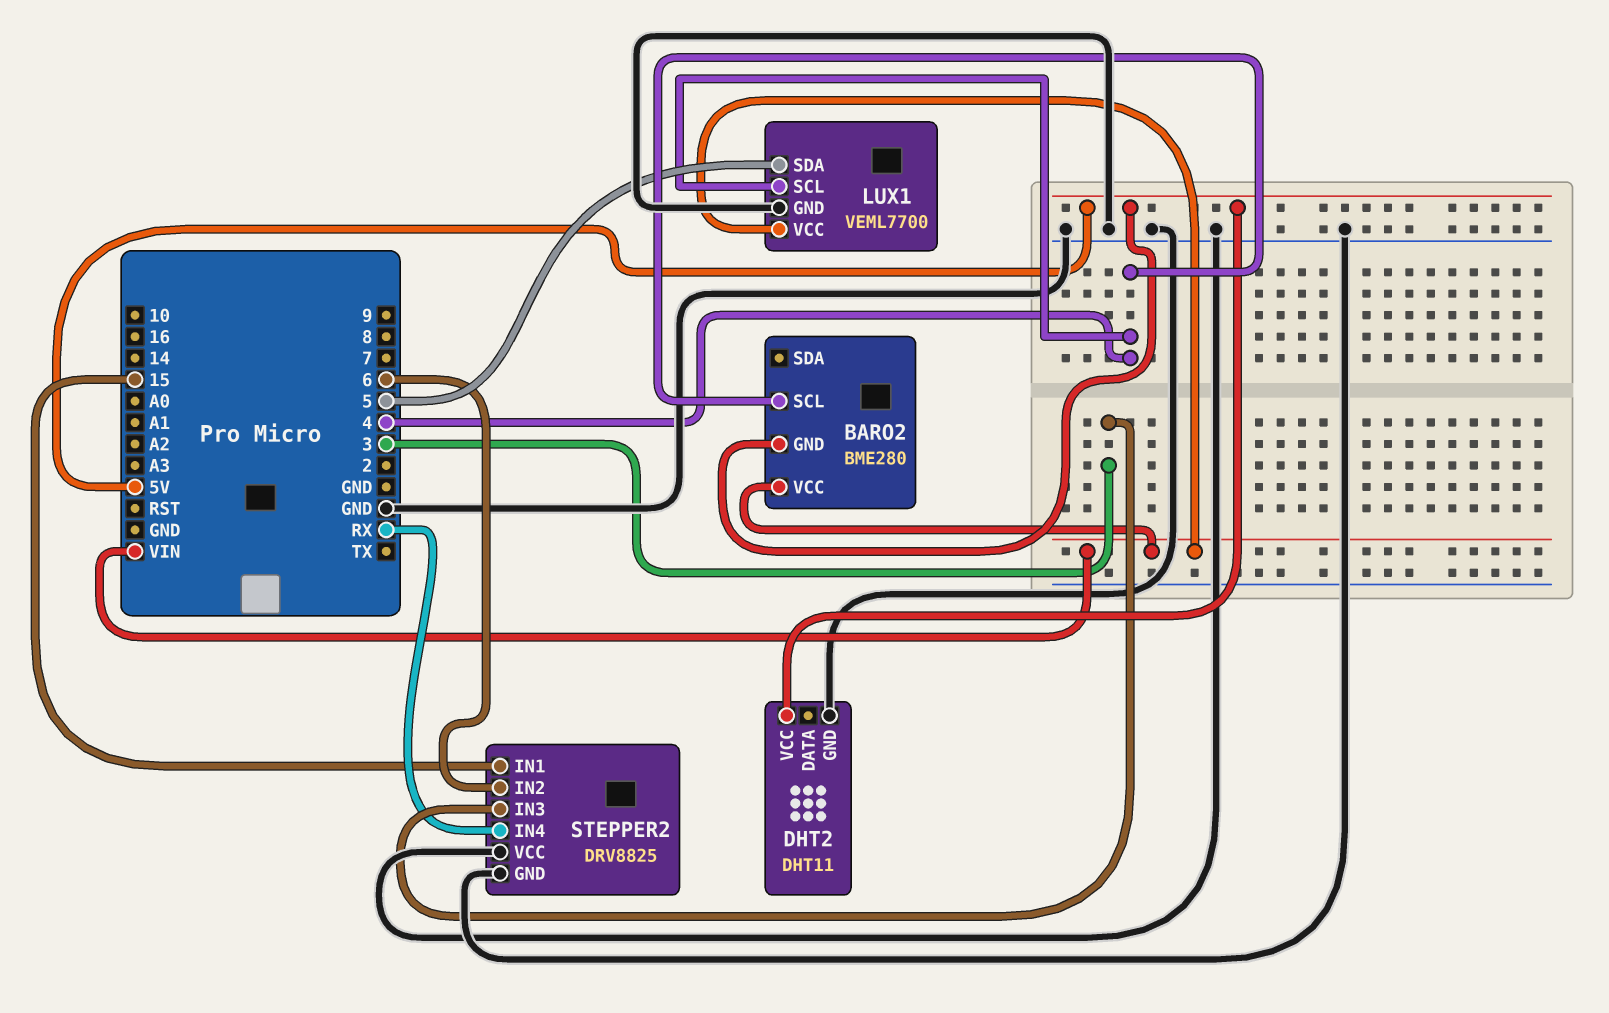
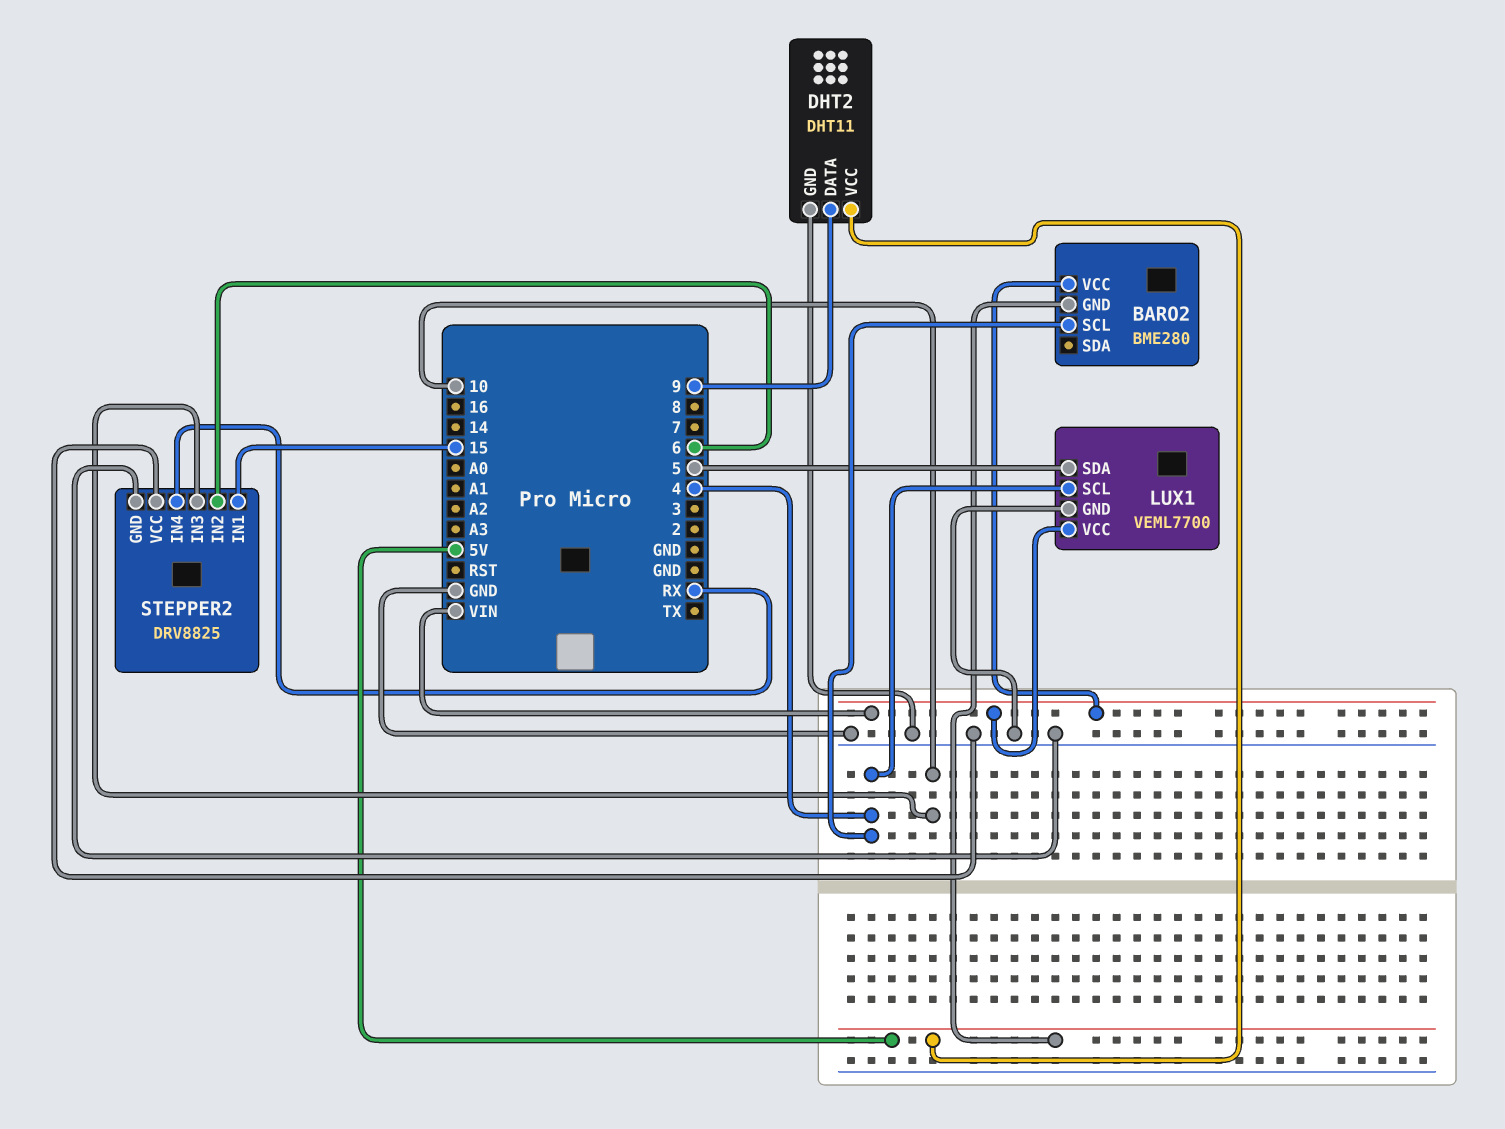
DHT2 pin DATA: none -> 9
STEPPER2 pin IN3: 3 -> 10

